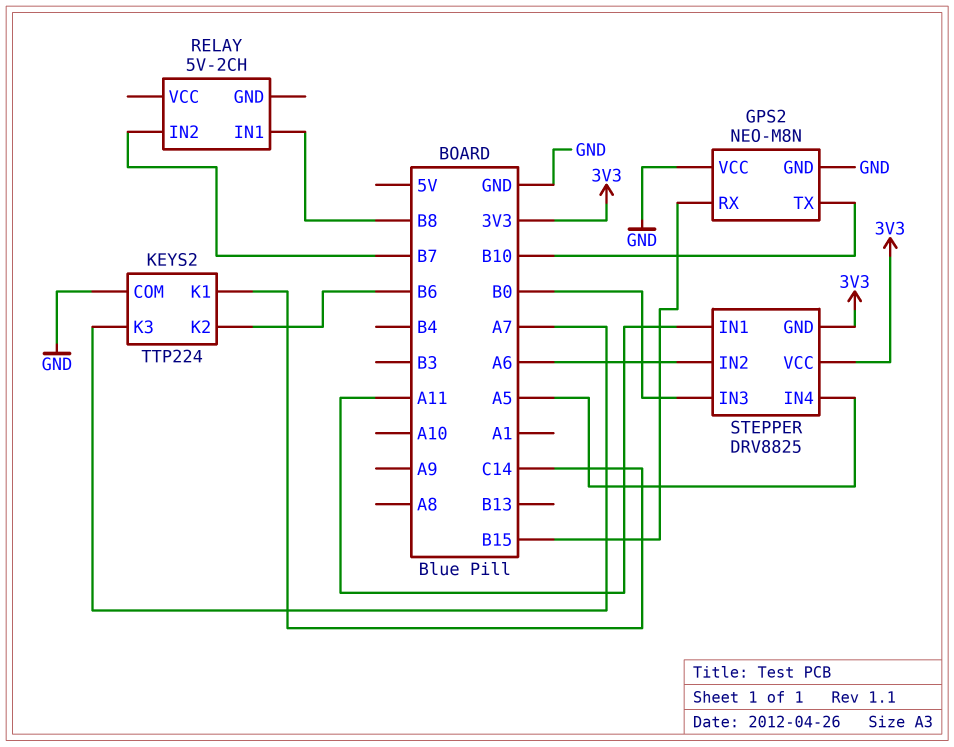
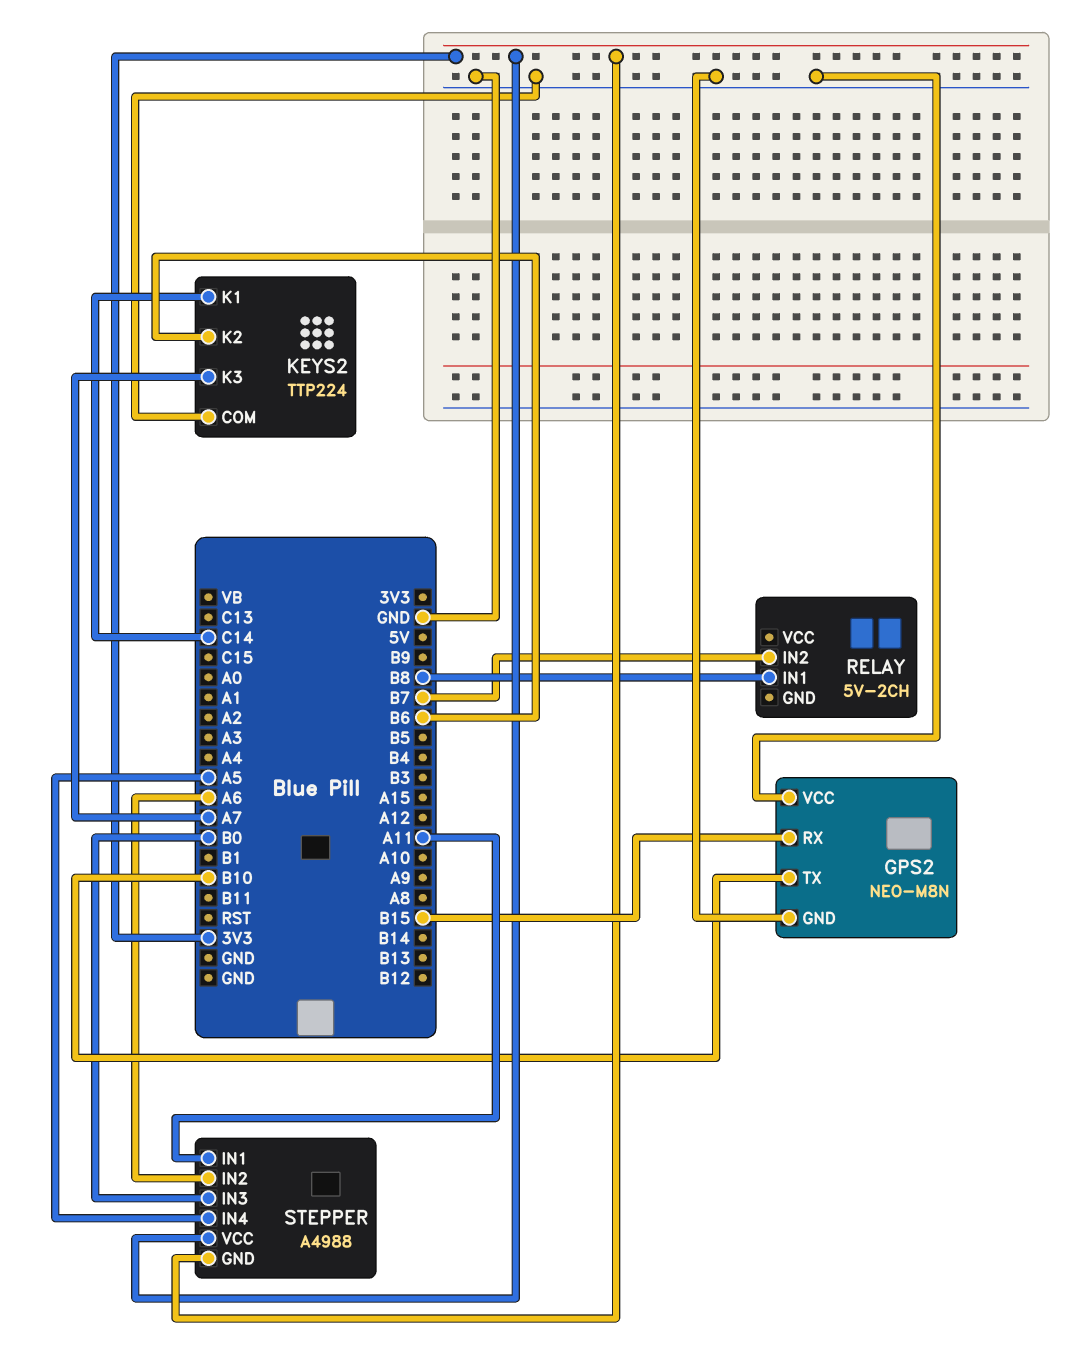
STEPPER: DRV8825 -> A4988

